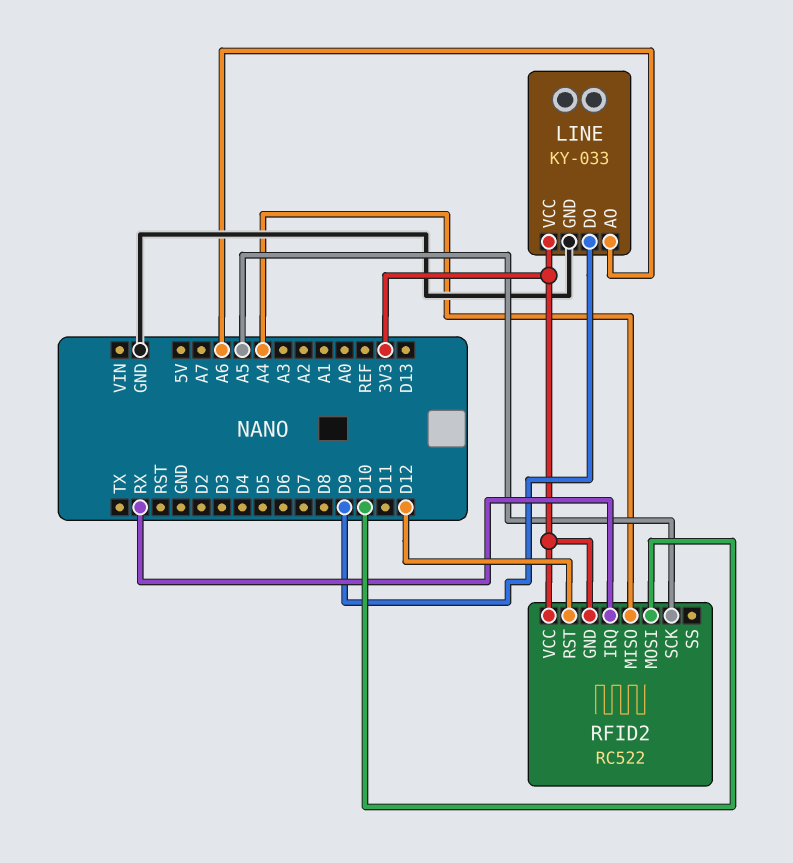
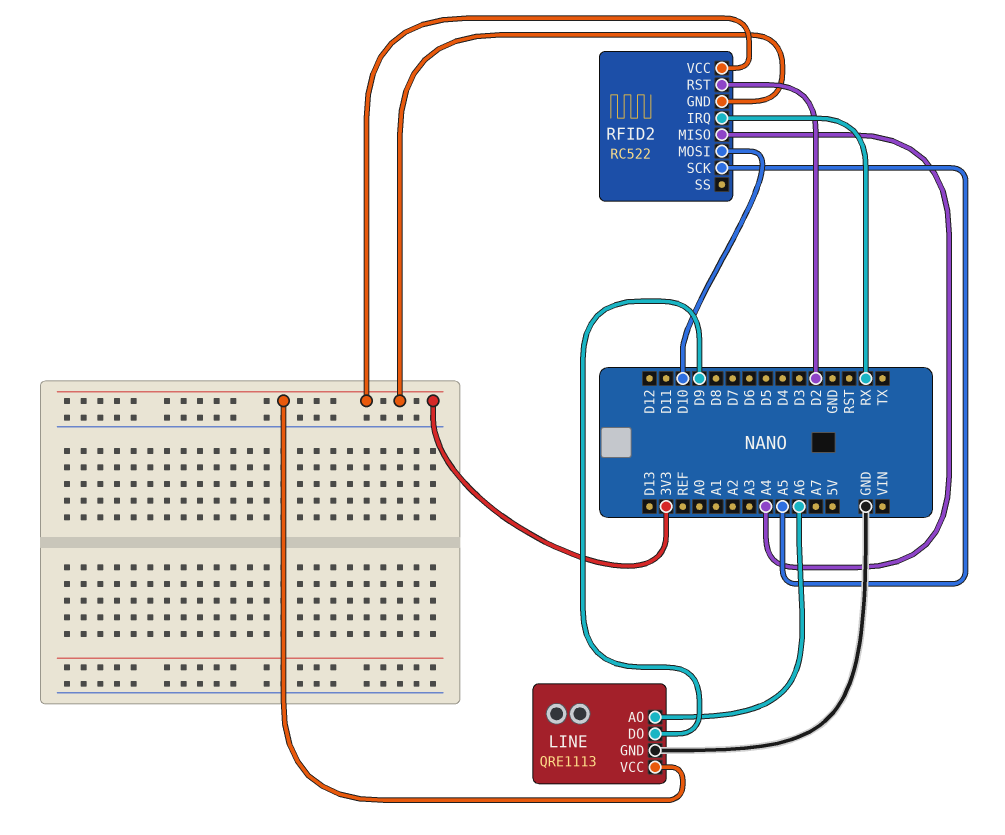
LINE: KY-033 -> QRE1113
RFID2 pin RST: D12 -> D2

